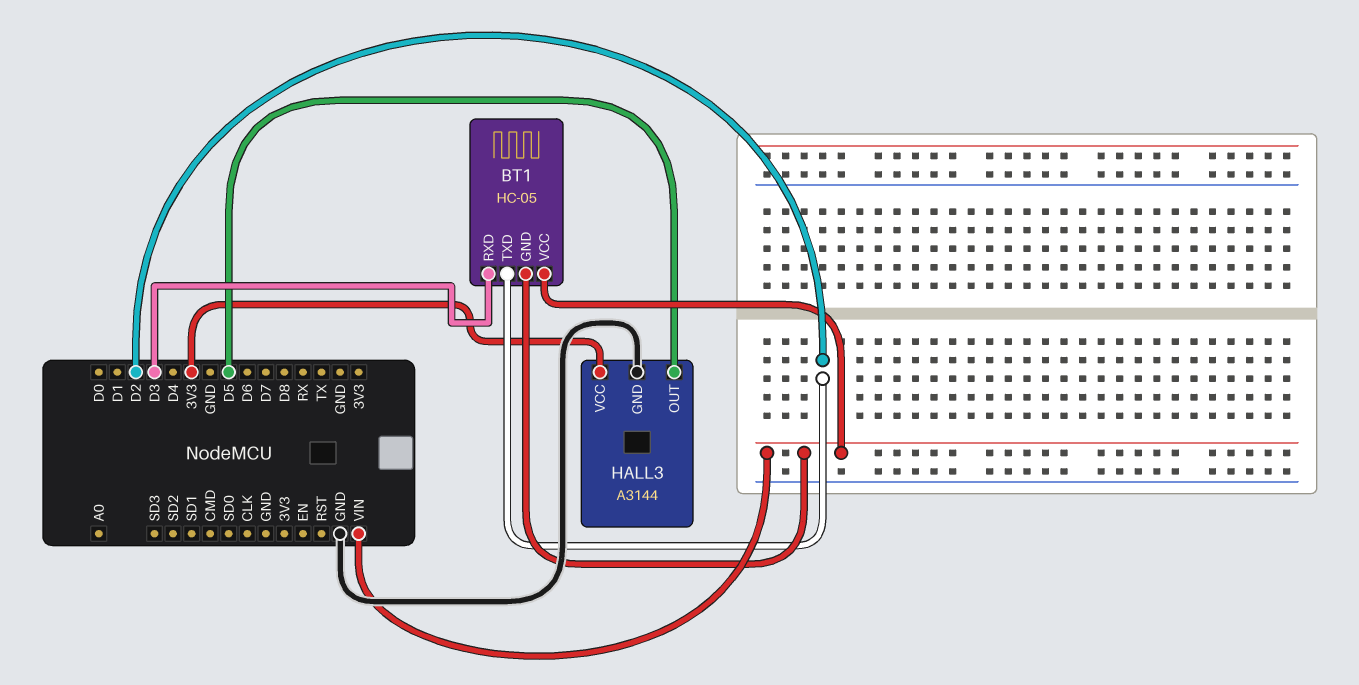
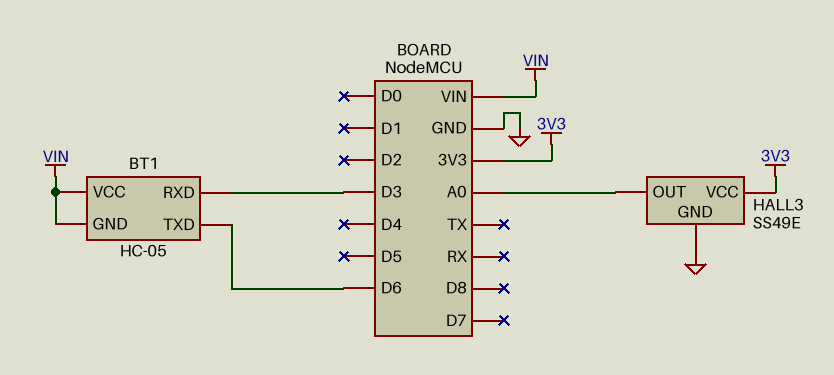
BT1 pin TXD: D2 -> D6
HALL3: A3144 -> SS49E
HALL3 pin OUT: D5 -> A0

